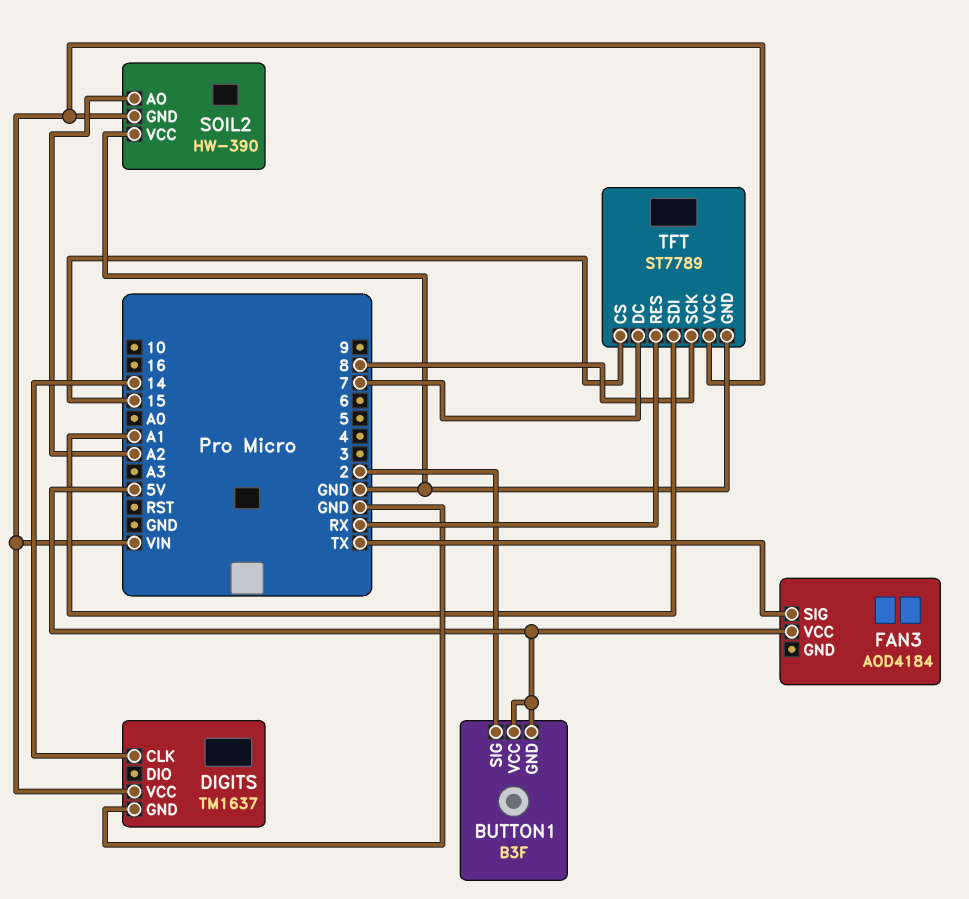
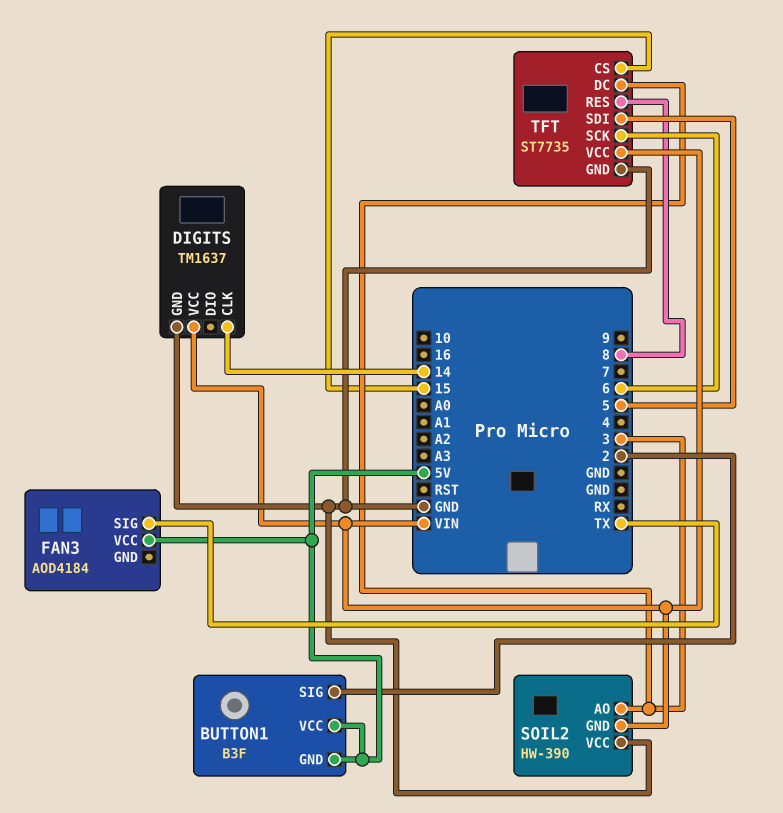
SOIL2 pin AO: A2 -> 3
TFT: ST7789 -> ST7735
TFT pin DC: 7 -> 3
TFT pin RES: RX -> 8
TFT pin SCK: 8 -> 6
TFT pin SDI: A1 -> 5

